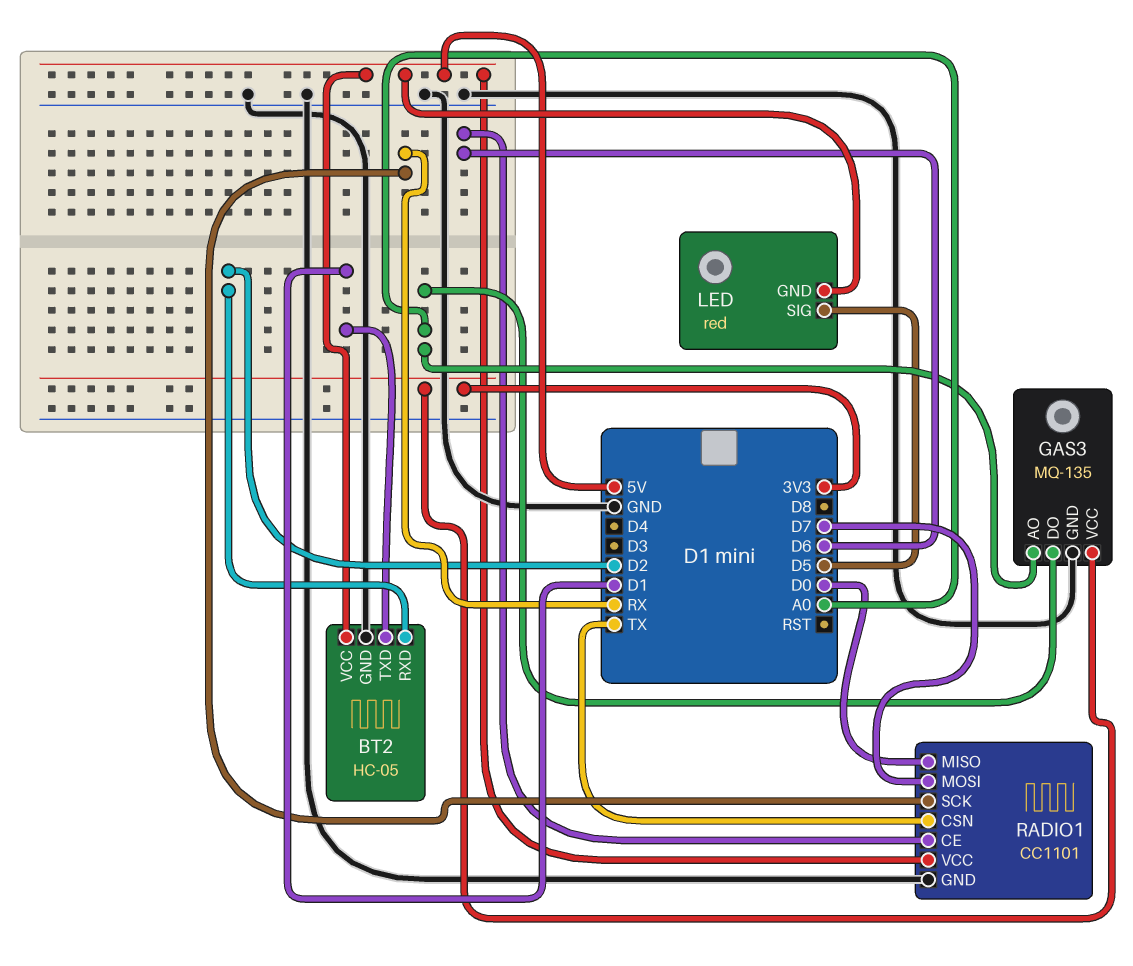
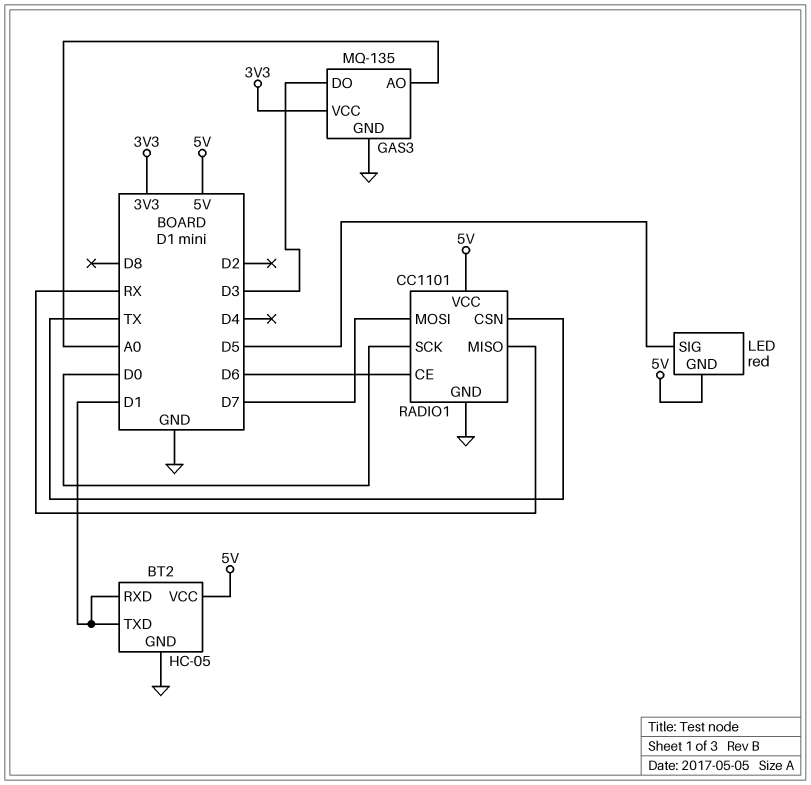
BT2 pin RXD: D2 -> D1
GAS3 pin DO: A0 -> D3
RADIO1 pin MISO: D0 -> RX
RADIO1 pin SCK: RX -> D0

